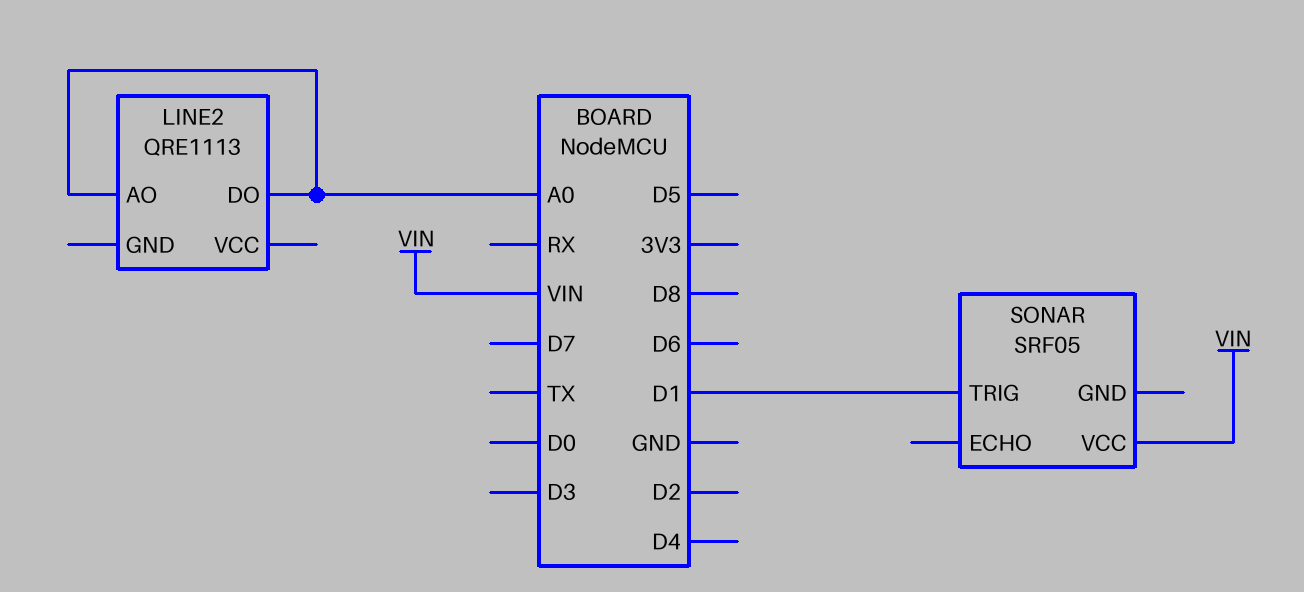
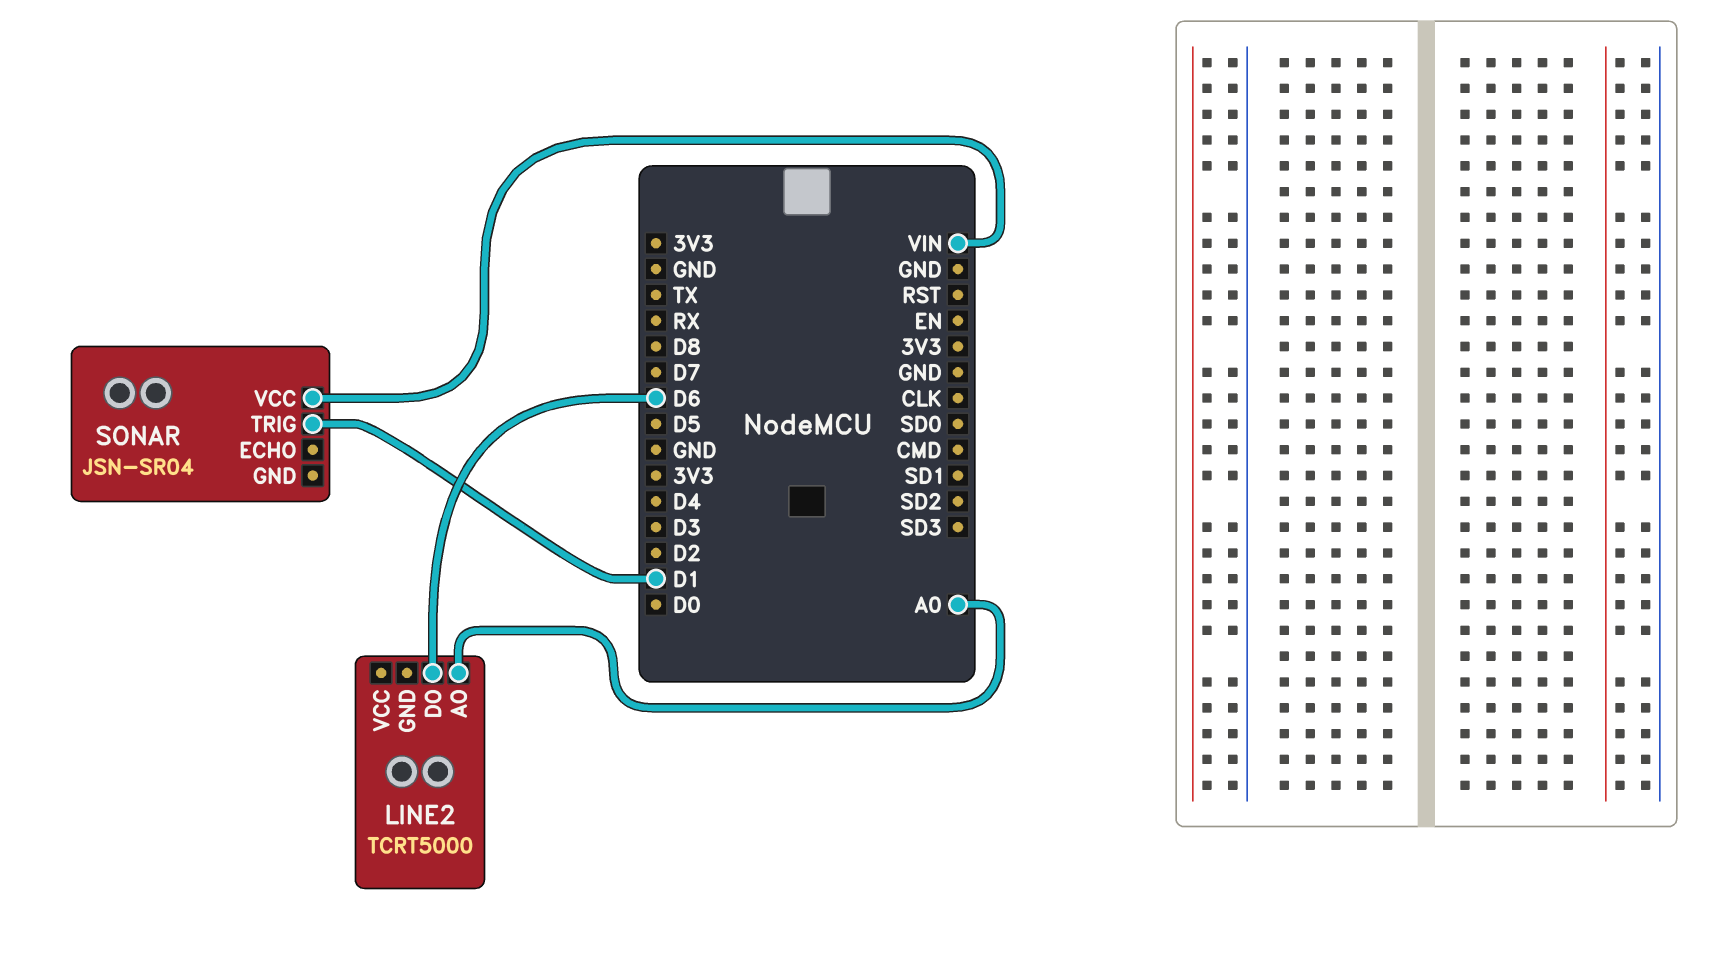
LINE2: QRE1113 -> TCRT5000
LINE2 pin DO: A0 -> D6
SONAR: SRF05 -> JSN-SR04

